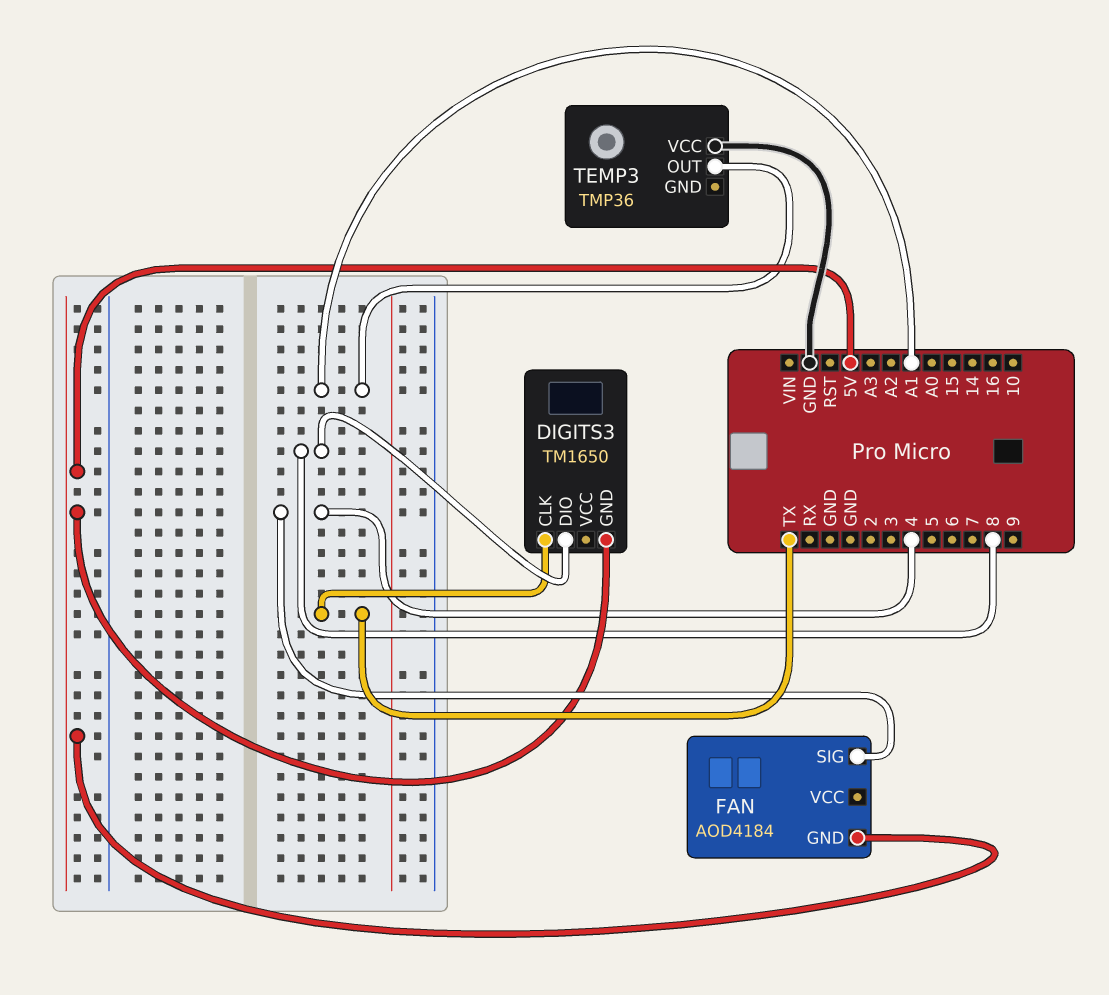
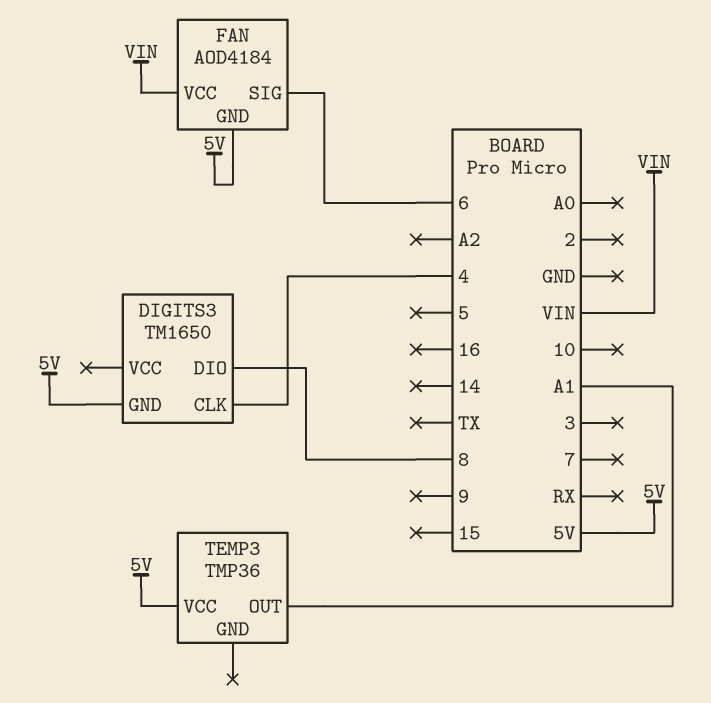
DIGITS3 pin CLK: TX -> 4
FAN pin SIG: 4 -> 6
FAN pin VCC: none -> VIN
TEMP3 pin VCC: GND -> 5V

